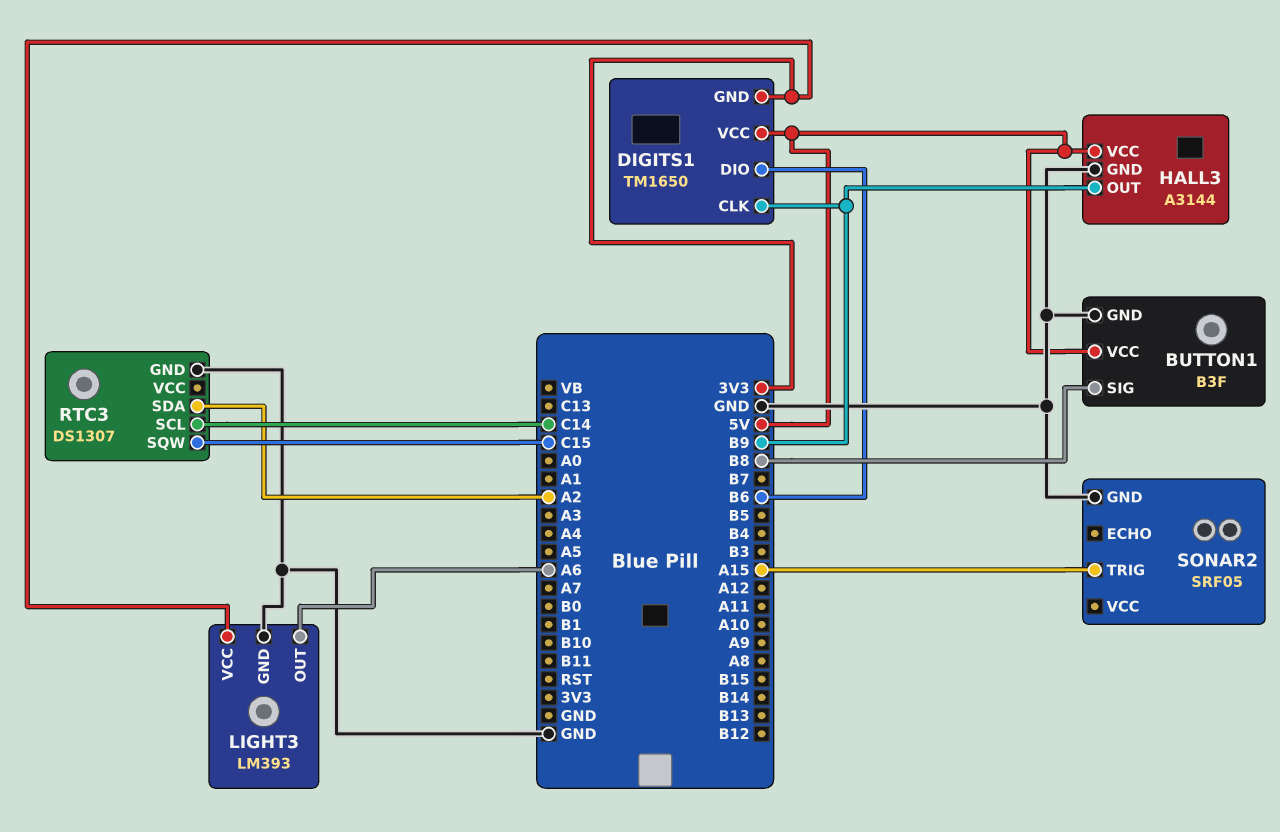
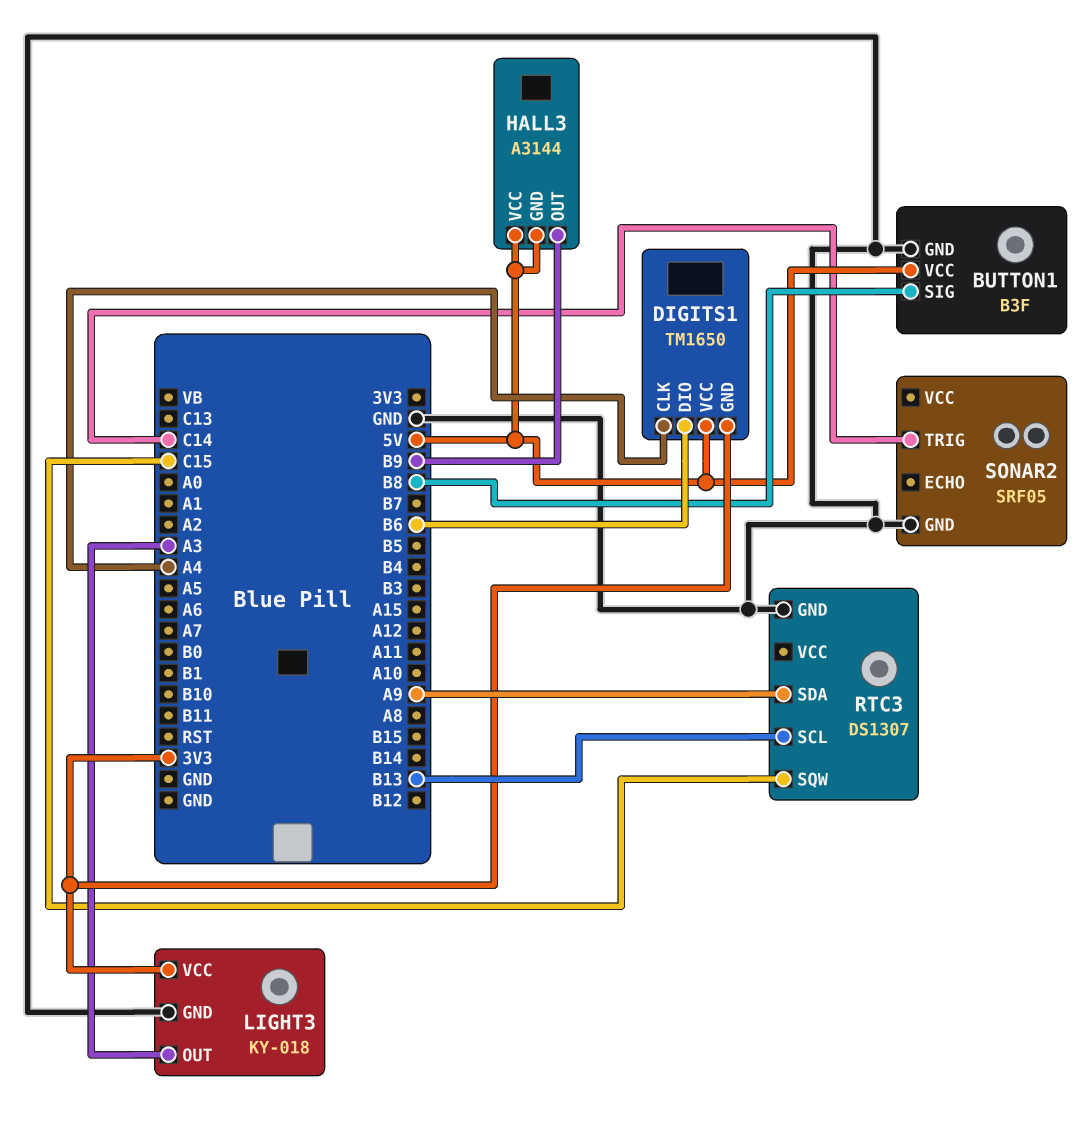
DIGITS1 pin CLK: B9 -> A4
HALL3 pin GND: GND -> 5V
LIGHT3: LM393 -> KY-018
LIGHT3 pin OUT: A6 -> A3
RTC3 pin SCL: C14 -> B13
RTC3 pin SDA: A2 -> A9
SONAR2 pin TRIG: A15 -> C14

